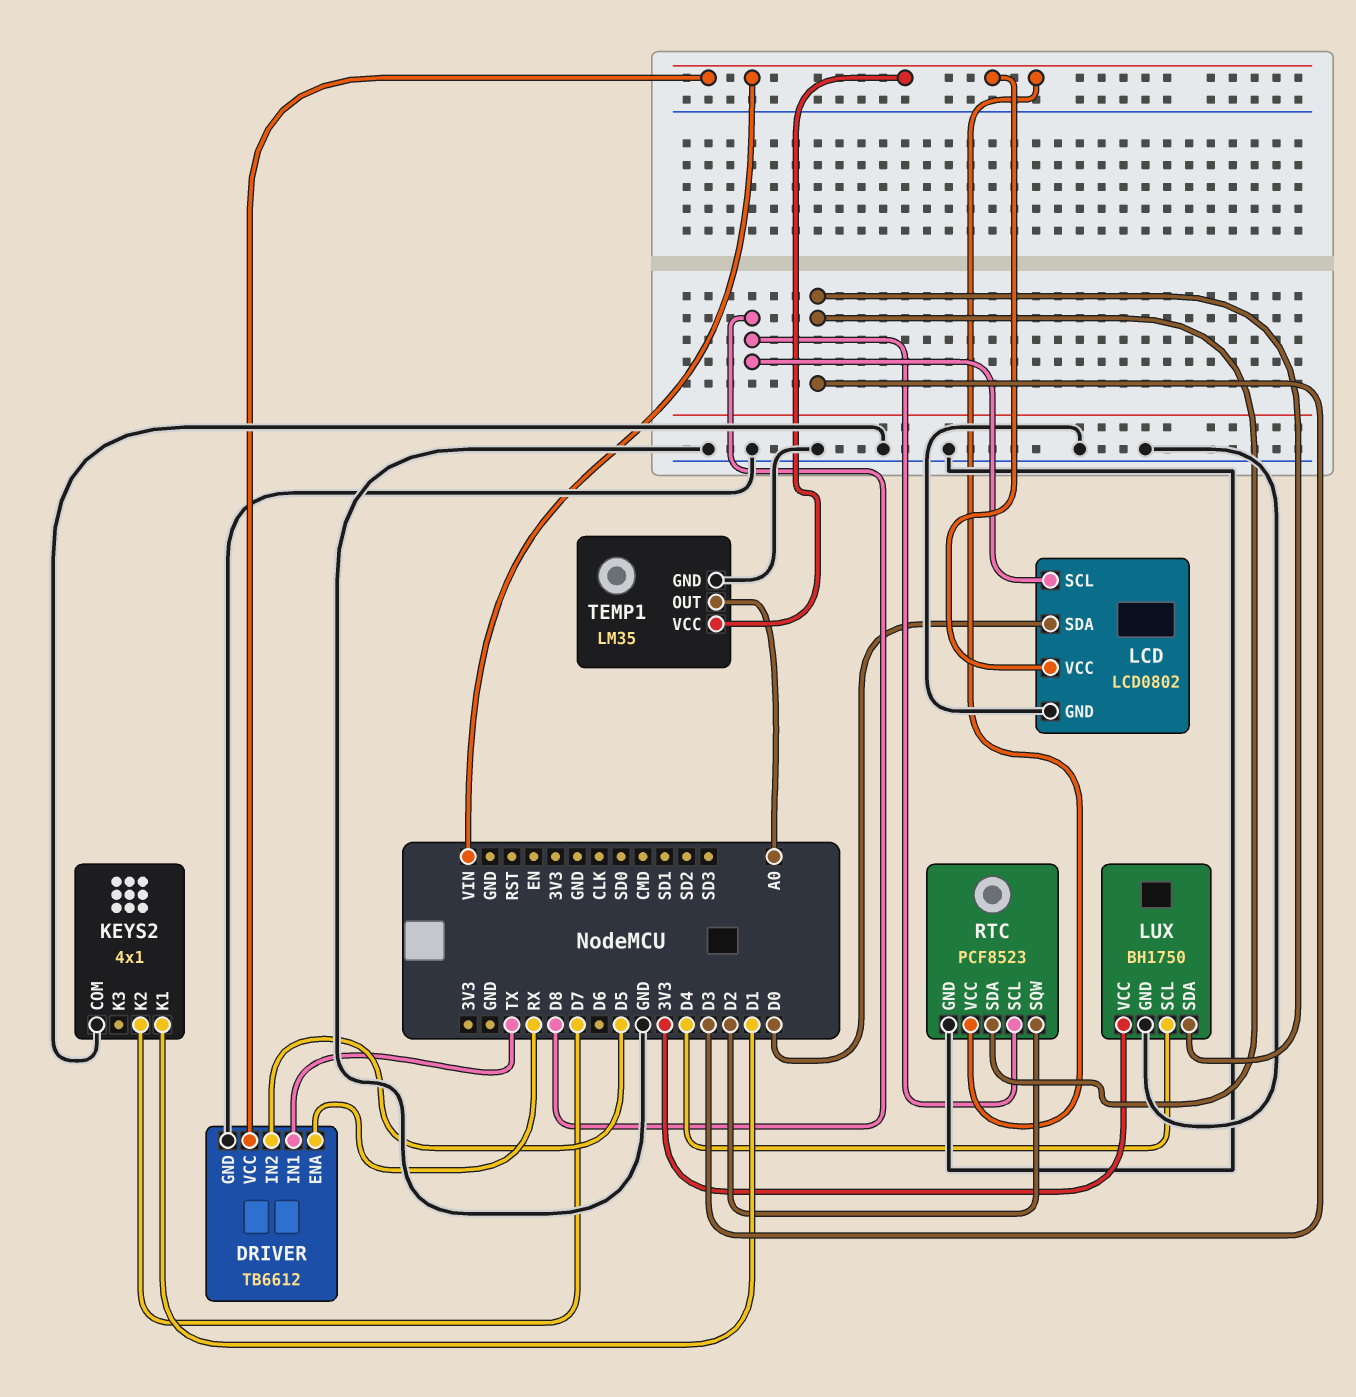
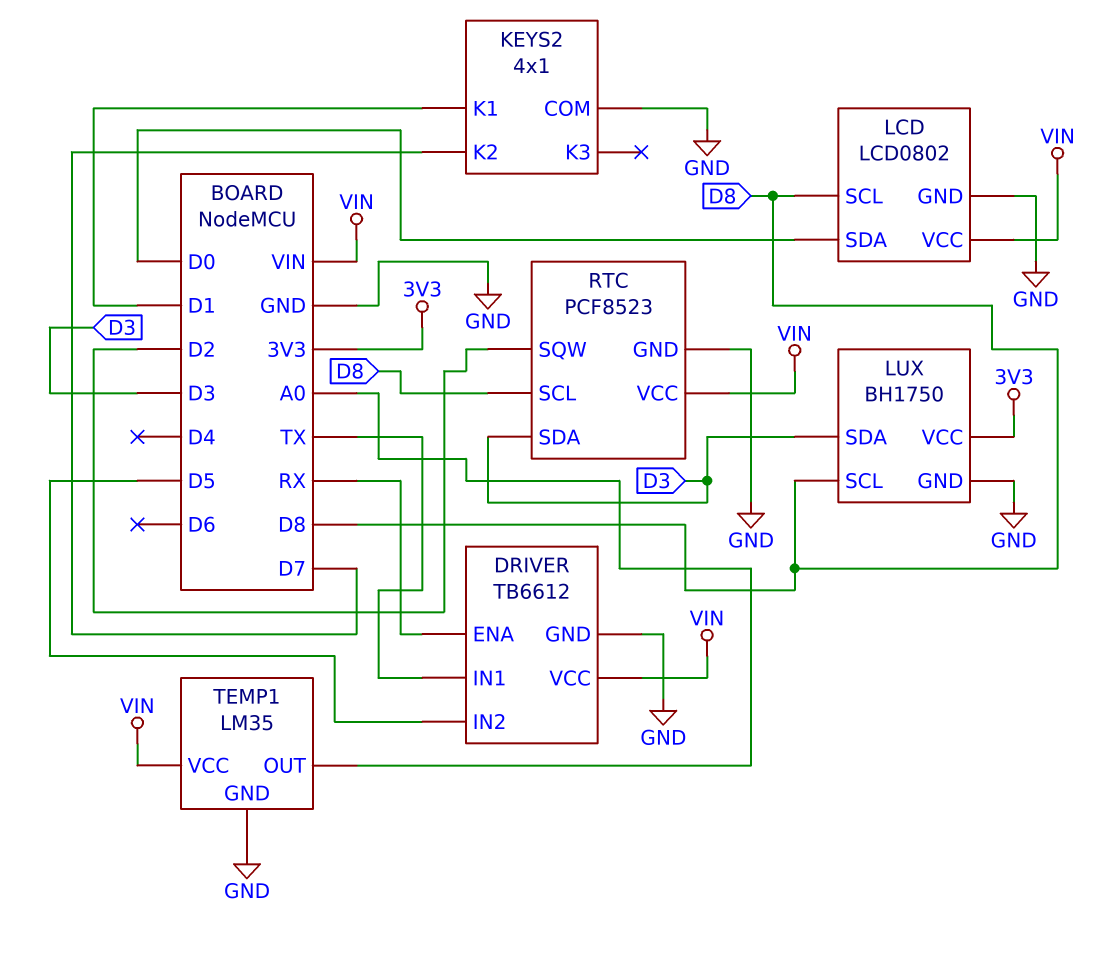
LUX pin SCL: D4 -> D8

